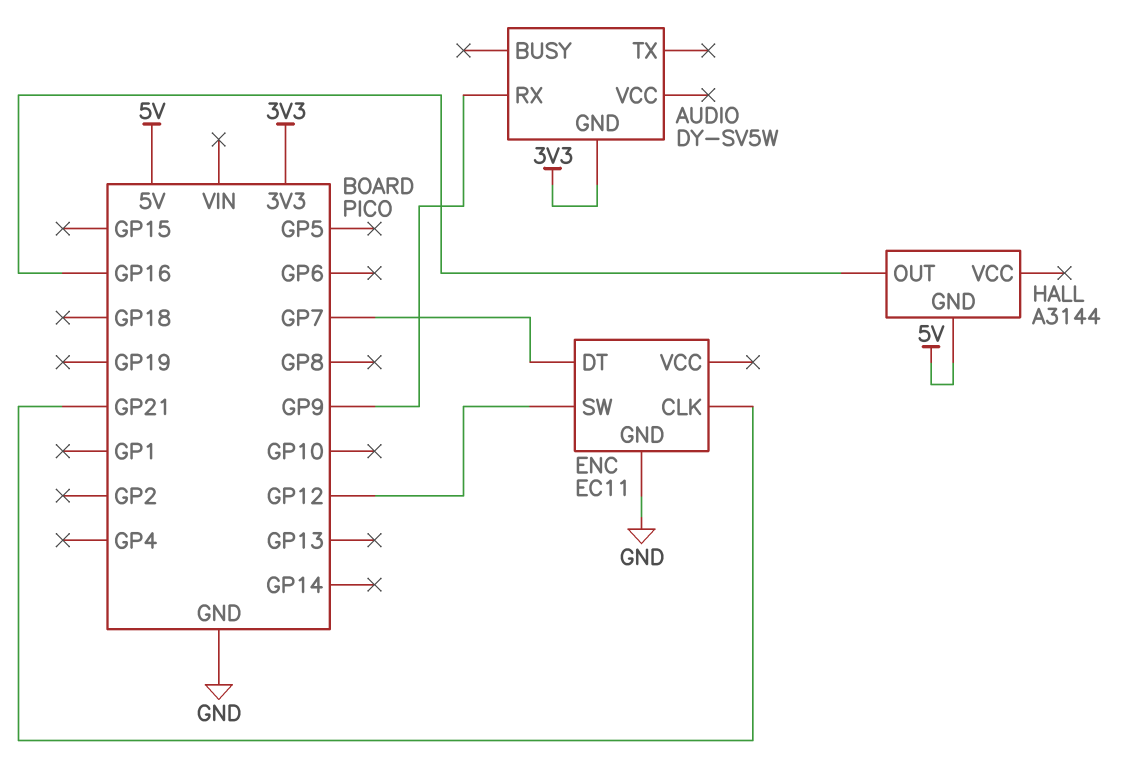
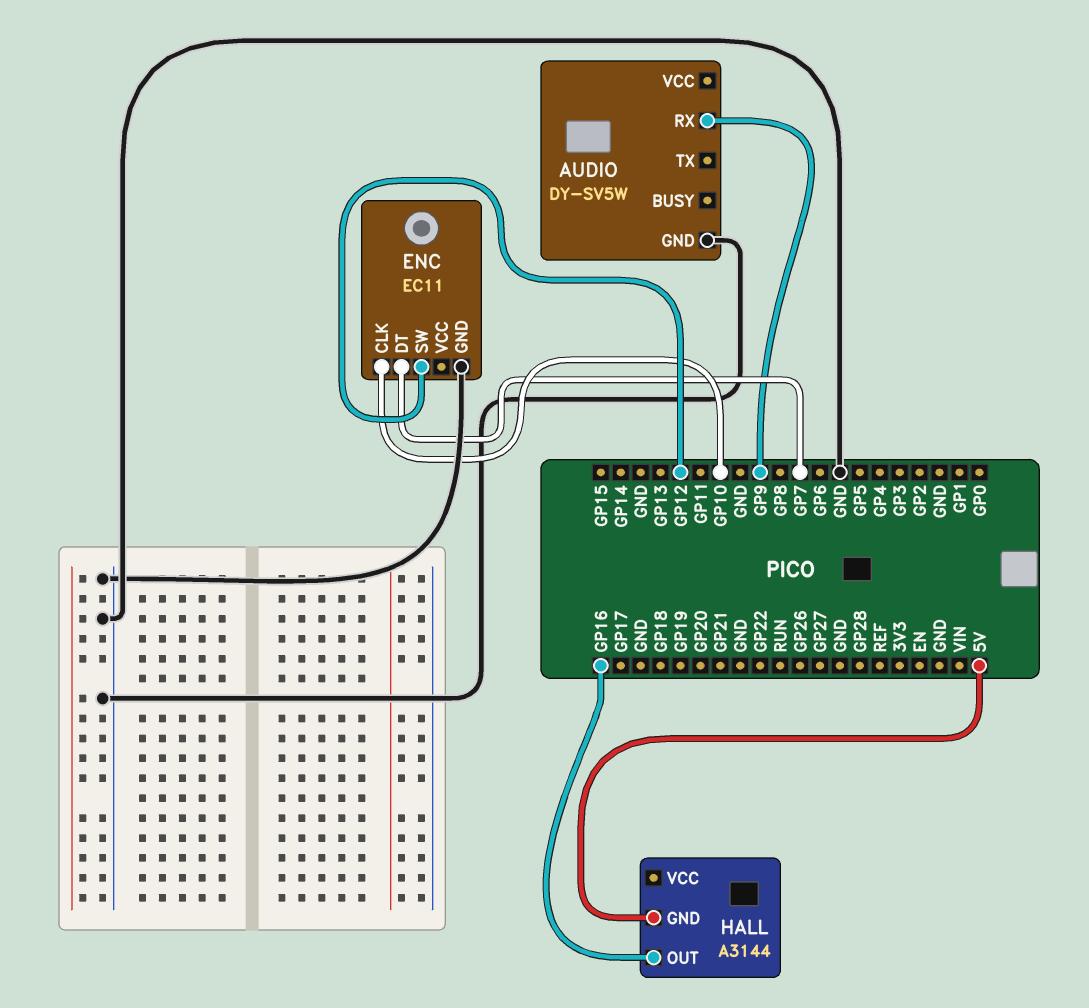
AUDIO pin GND: 3V3 -> GND
ENC pin CLK: GP21 -> GP10

